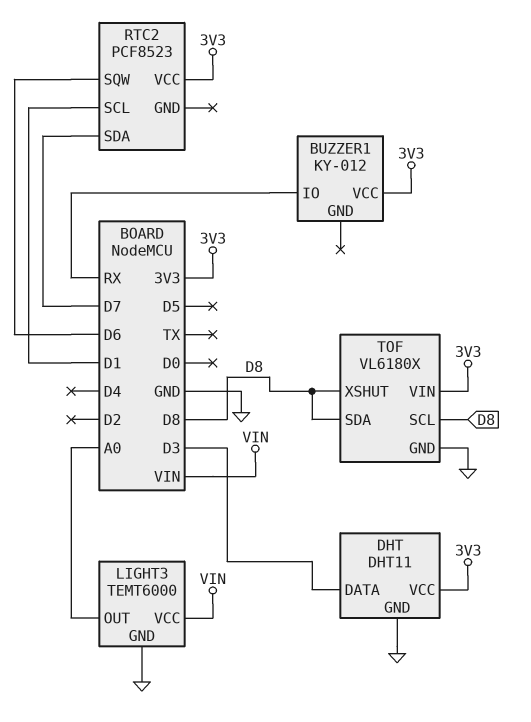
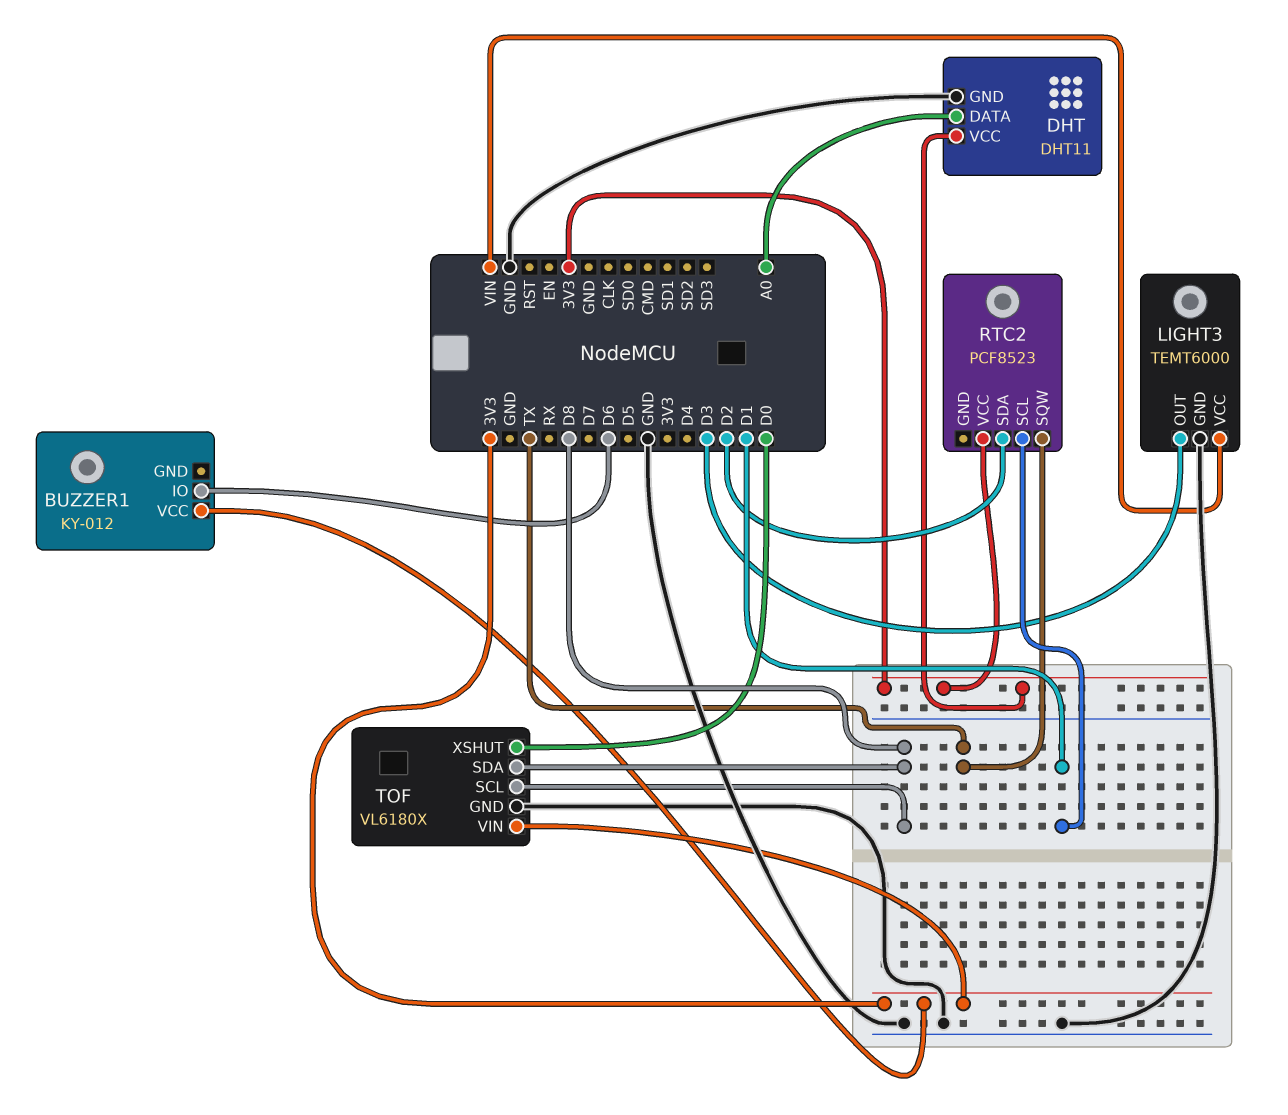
BUZZER1 pin IO: RX -> D6
DHT pin DATA: D3 -> A0
LIGHT3 pin OUT: A0 -> D3
RTC2 pin SDA: D7 -> D2
RTC2 pin SQW: D6 -> TX
TOF pin XSHUT: D8 -> D0

